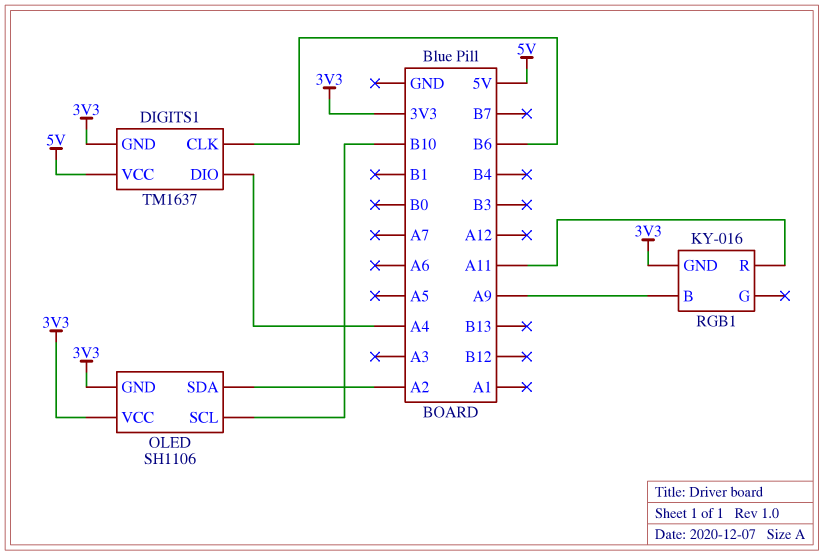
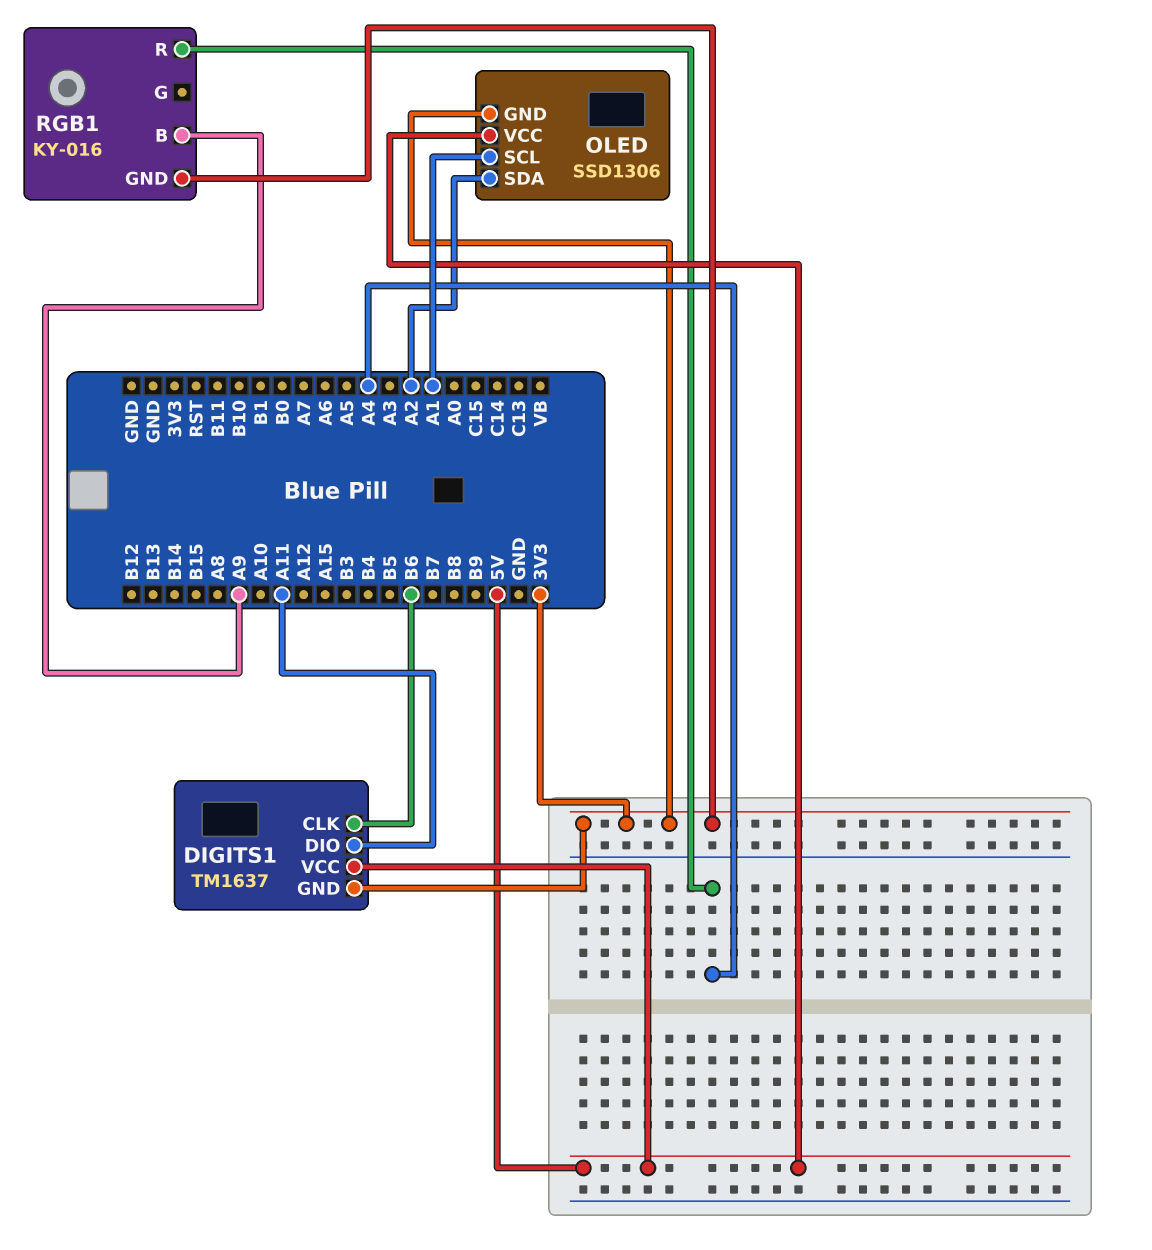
DIGITS1 pin DIO: A4 -> A11
OLED: SH1106 -> SSD1306
OLED pin SCL: B10 -> A1
OLED pin VCC: 3V3 -> 5V
RGB1 pin R: A11 -> A4

